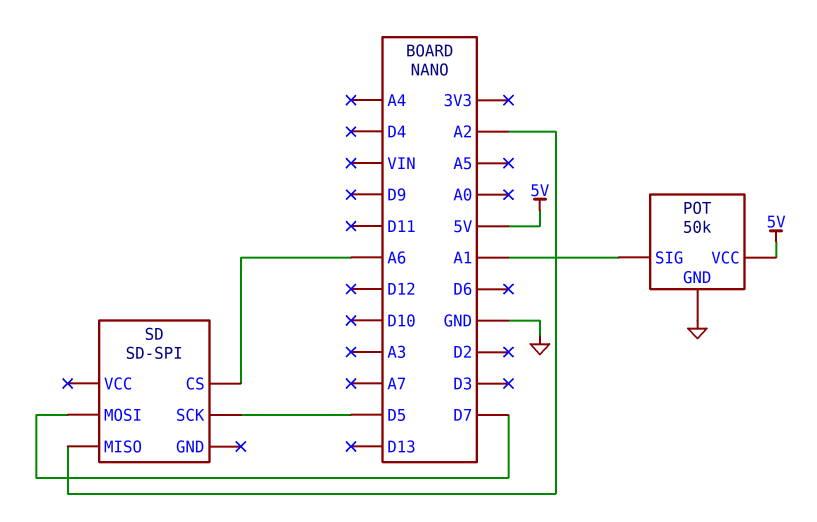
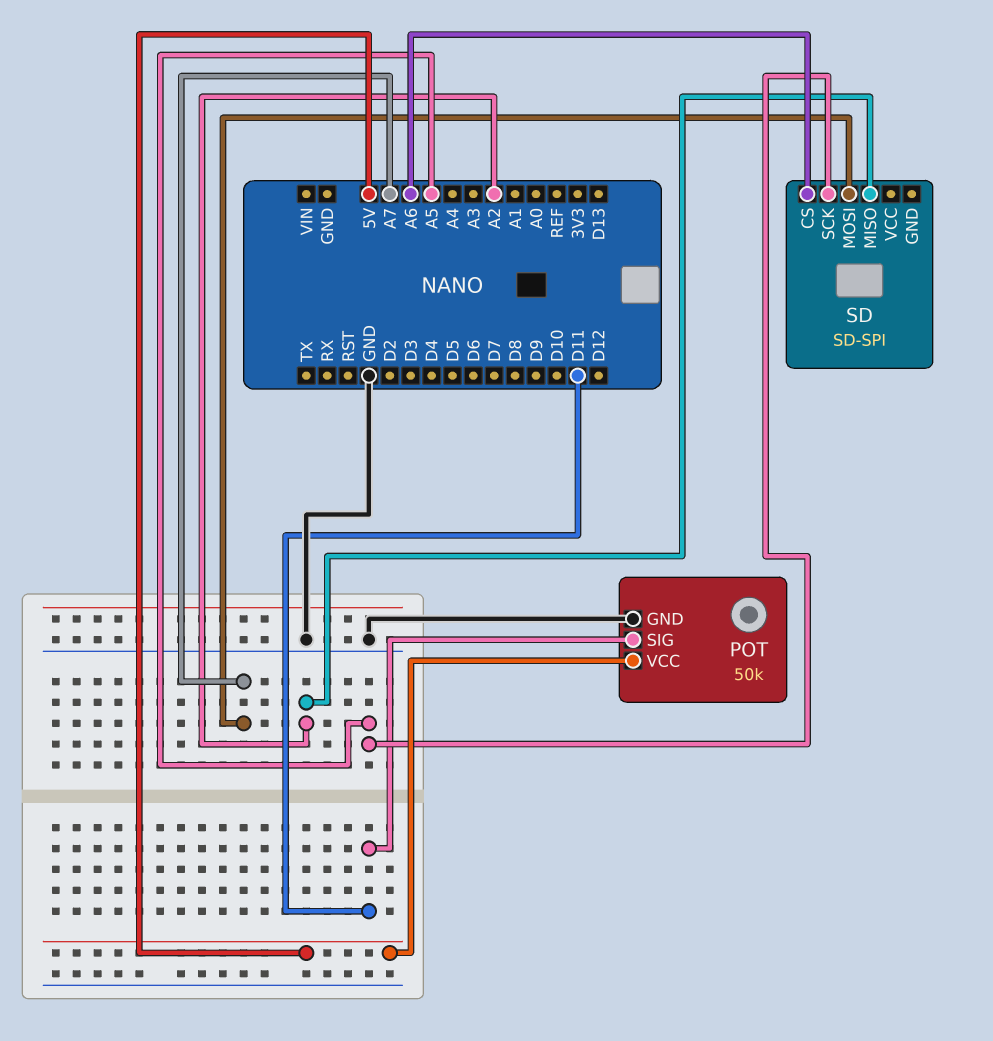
POT pin SIG: A1 -> D11
SD pin MOSI: D7 -> A7
SD pin SCK: D5 -> A5

